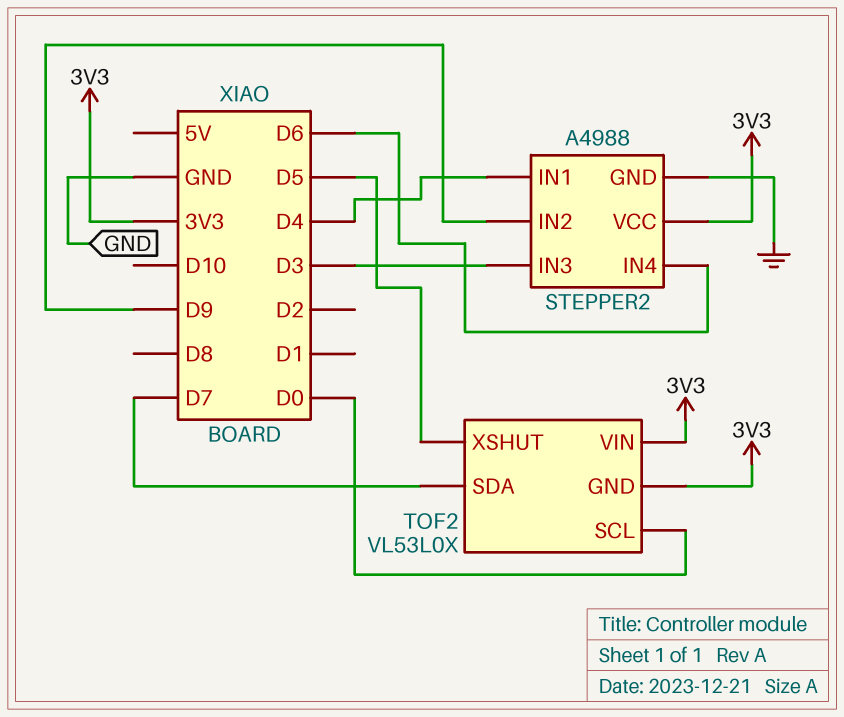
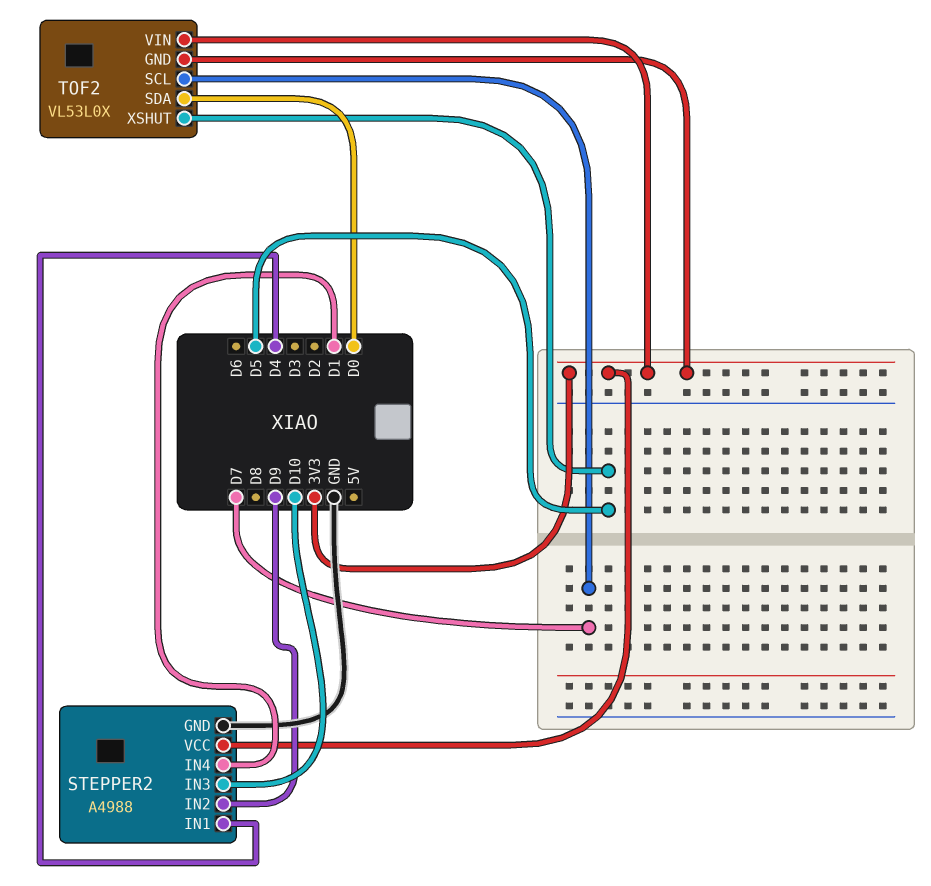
STEPPER2 pin IN3: D3 -> D10
STEPPER2 pin IN4: D6 -> D1
TOF2 pin SCL: D0 -> D7
TOF2 pin SDA: D7 -> D0

